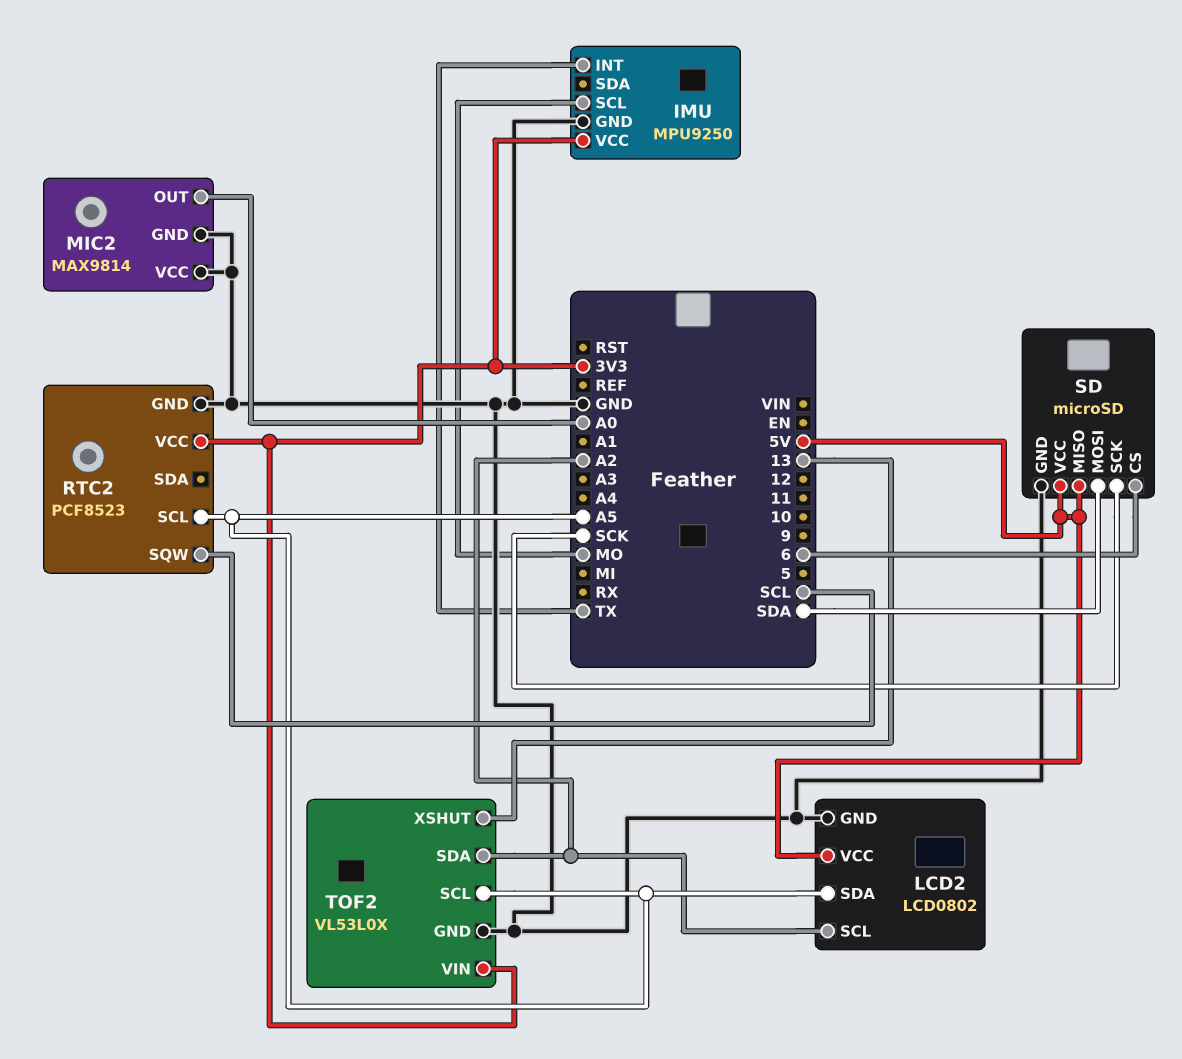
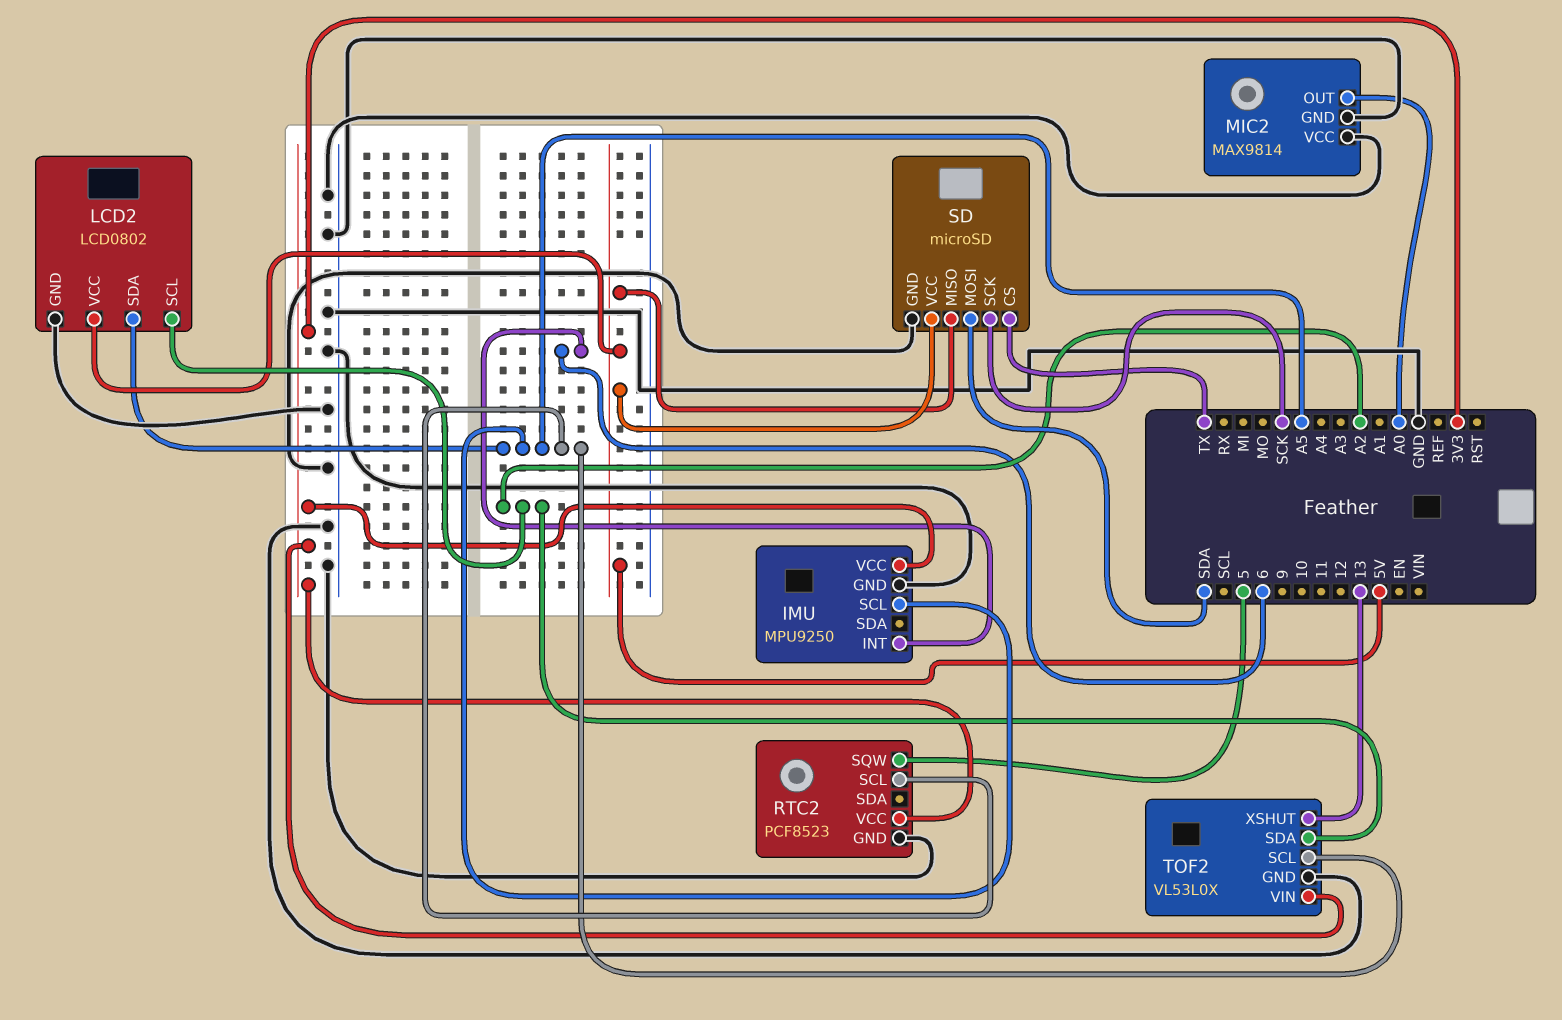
IMU pin INT: TX -> 6
IMU pin SCL: MO -> A5
RTC2 pin SQW: SCL -> 5
SD pin CS: 6 -> TX

